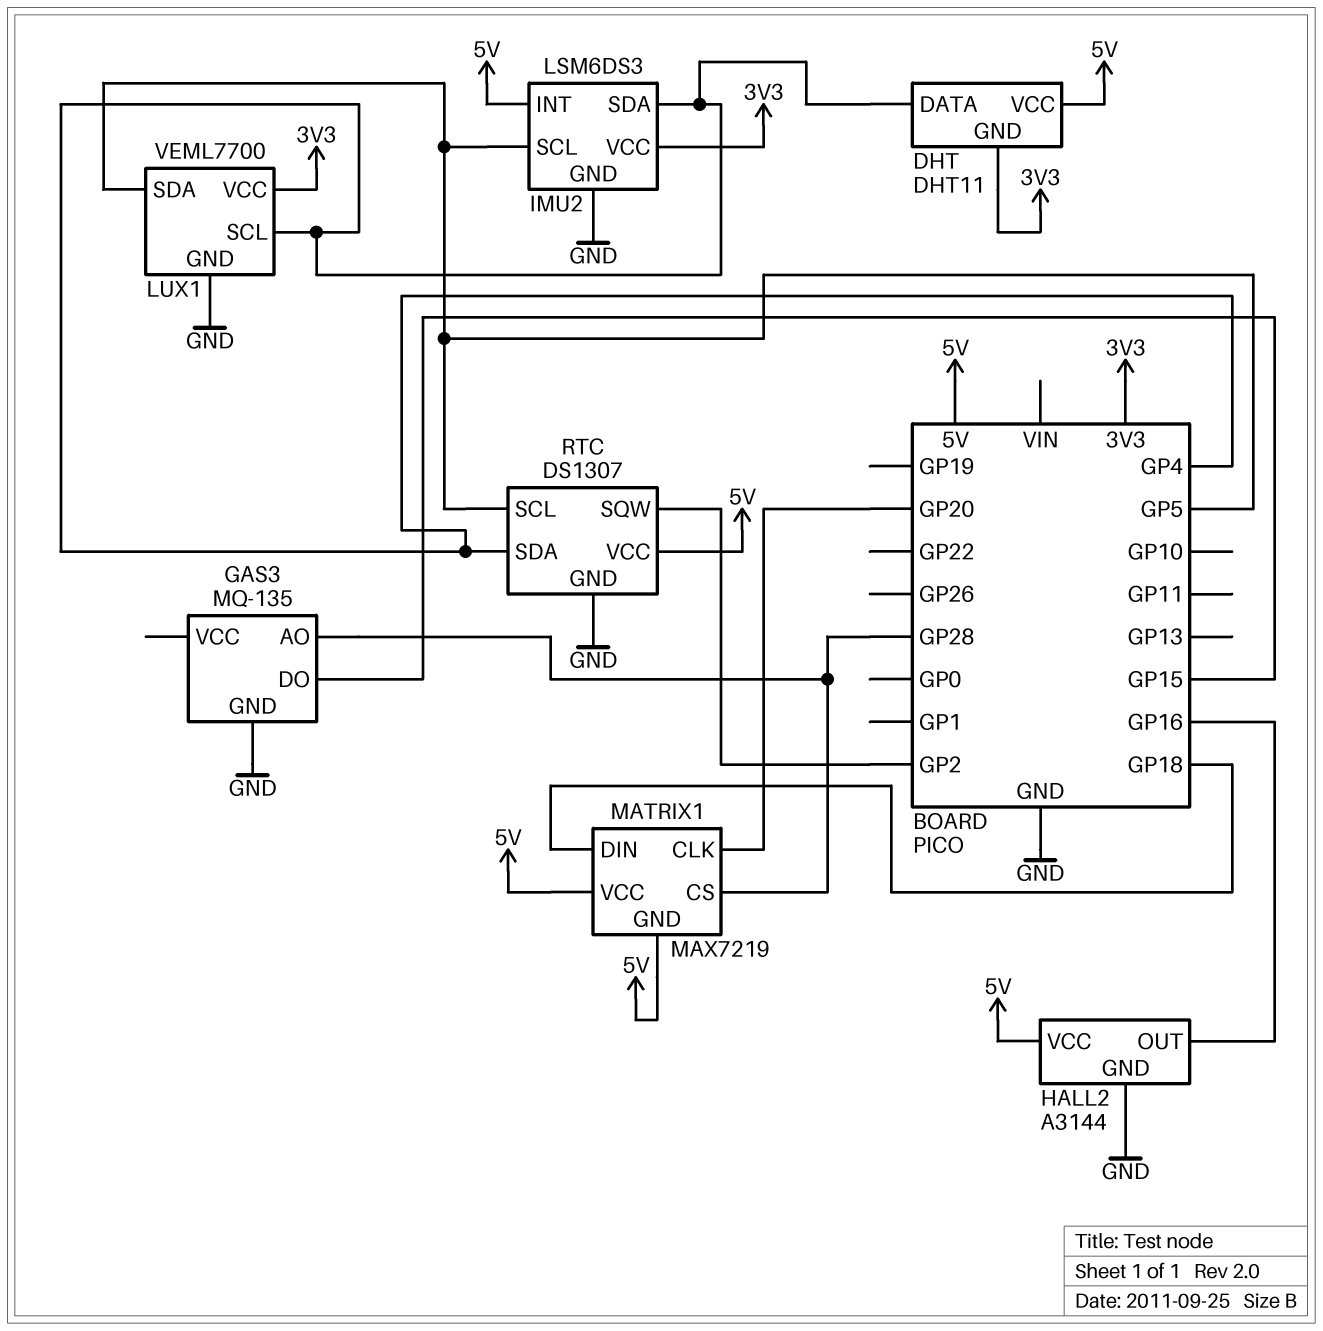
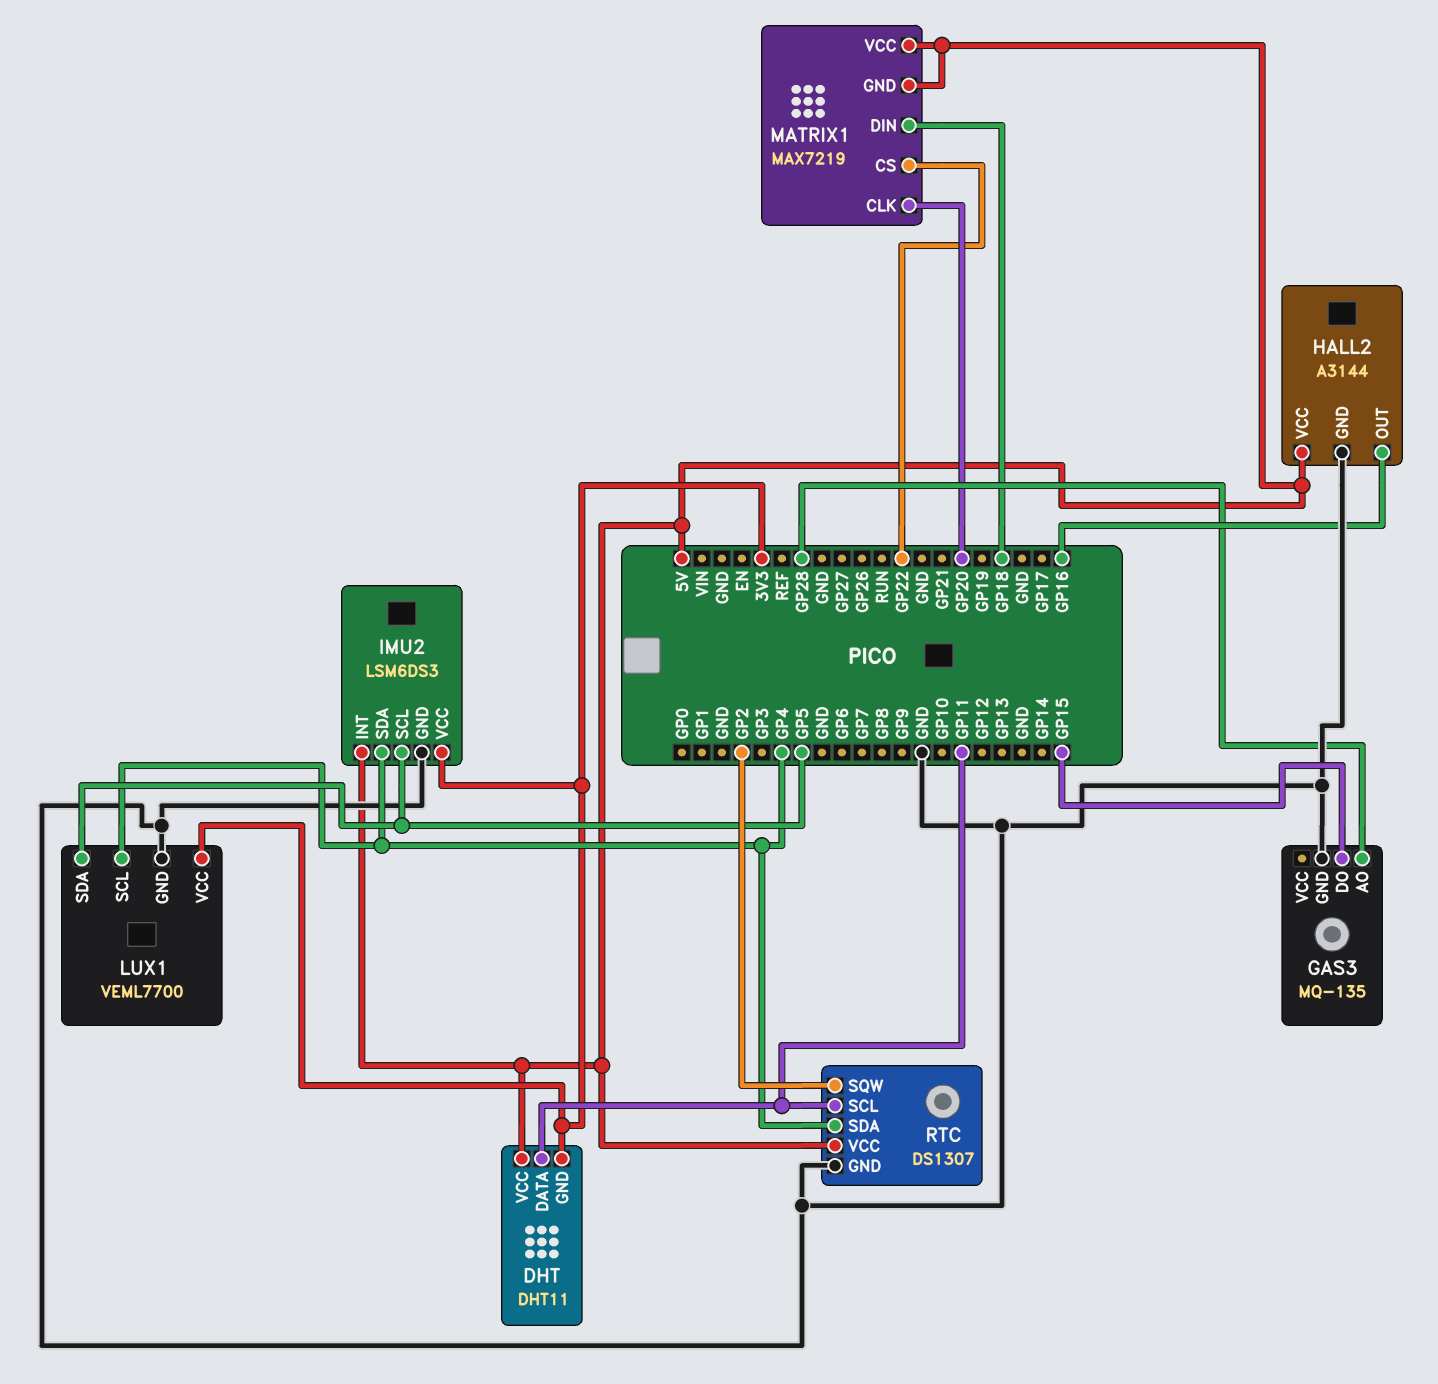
DHT pin DATA: GP4 -> GP11
MATRIX1 pin CS: GP28 -> GP22
RTC pin SCL: GP5 -> GP11

